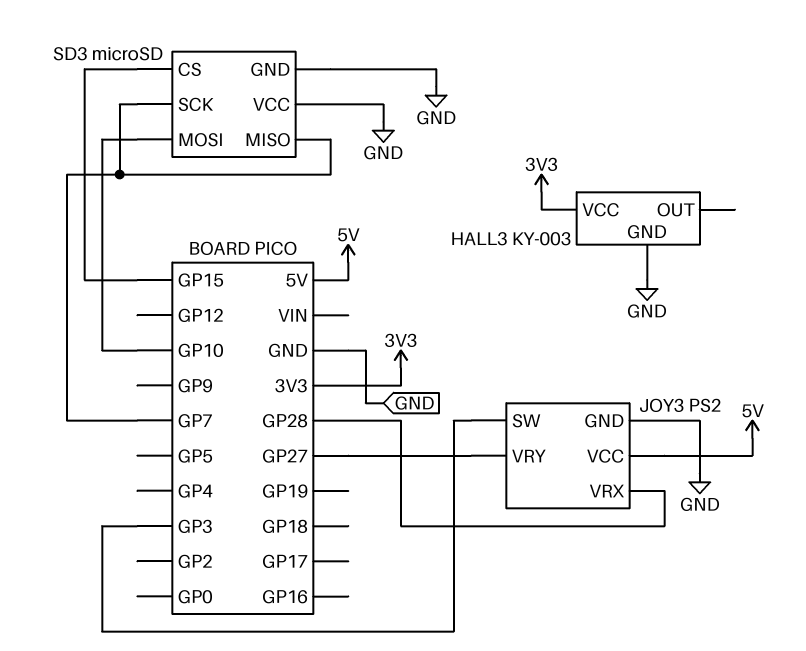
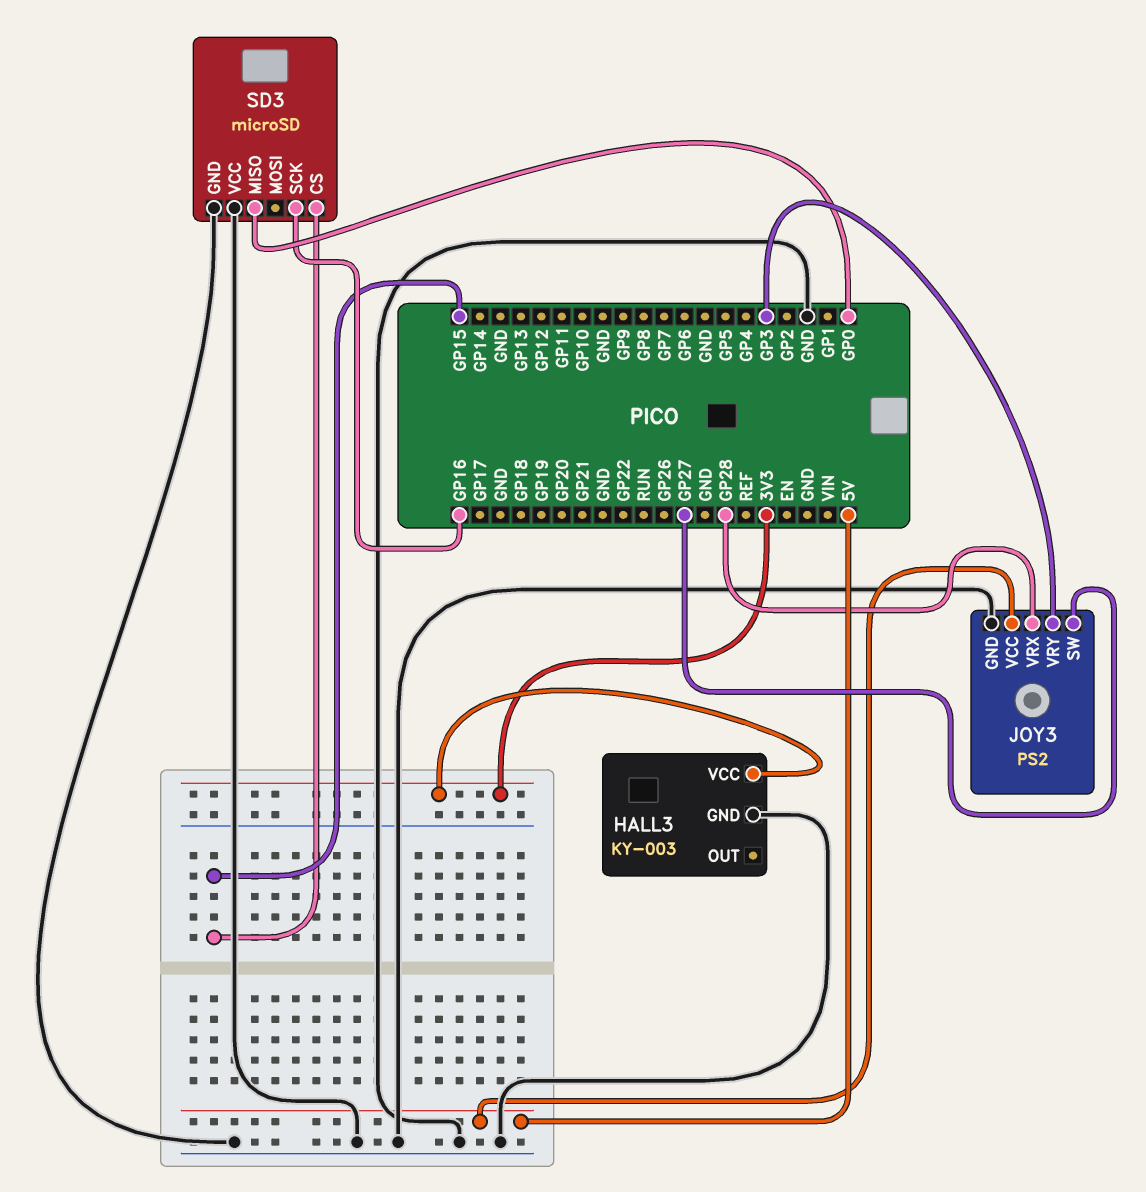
JOY3 pin SW: GP3 -> GP27
JOY3 pin VRY: GP27 -> GP3
SD3 pin MISO: GP7 -> GP0
SD3 pin MOSI: GP10 -> none
SD3 pin SCK: GP7 -> GP16

